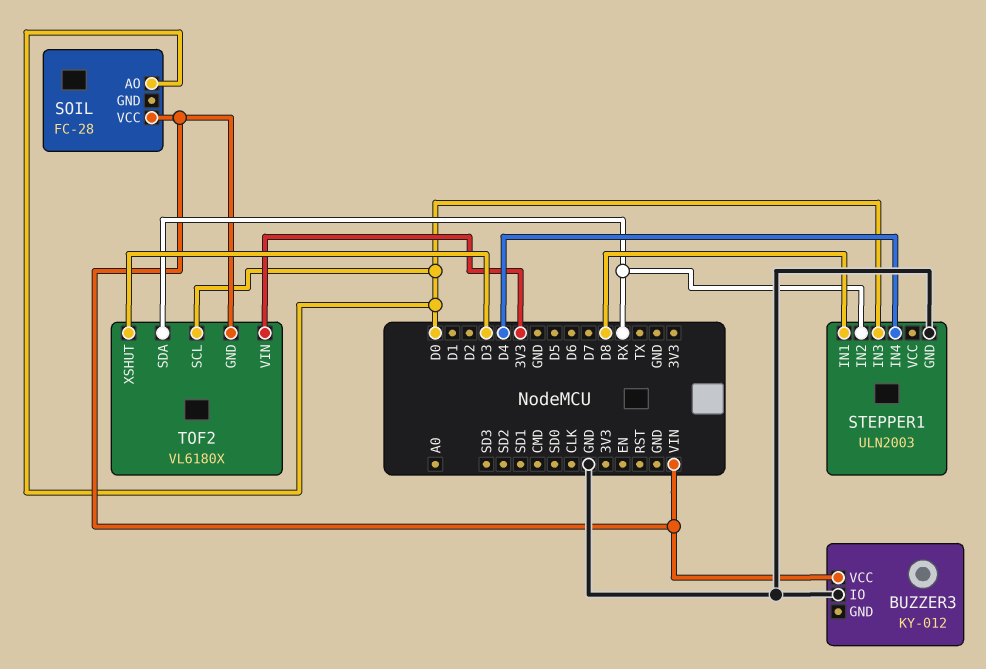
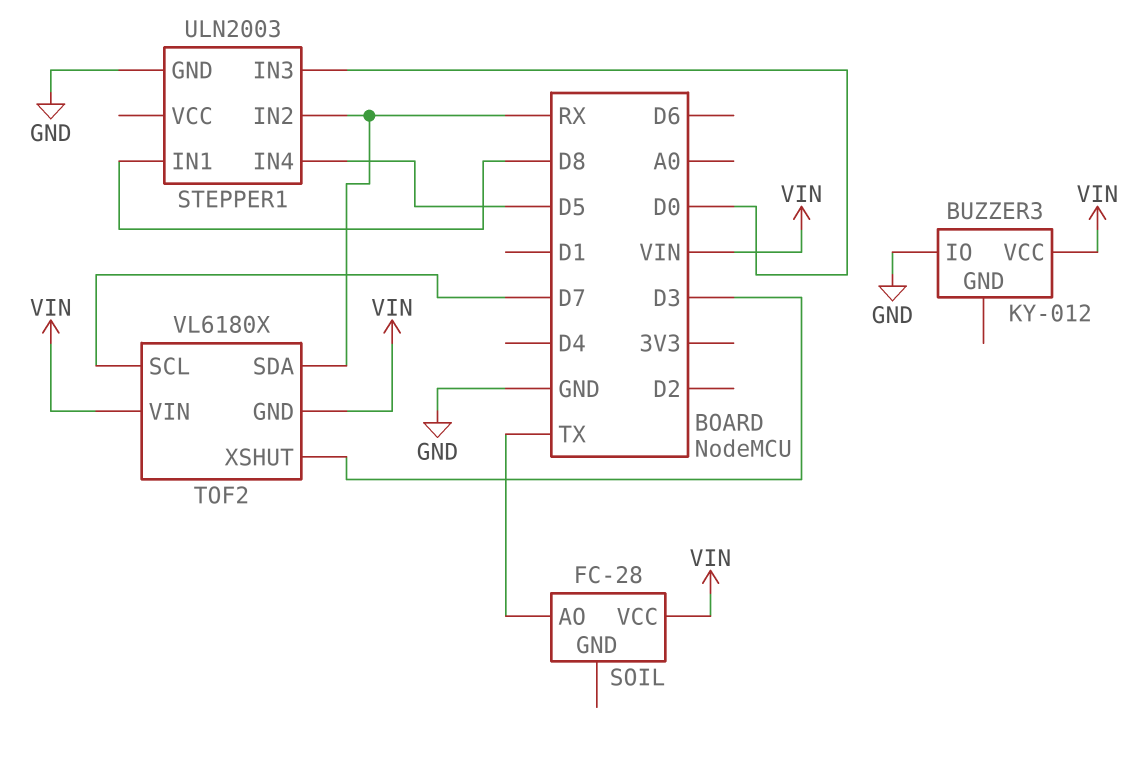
SOIL pin AO: D0 -> TX
STEPPER1 pin IN4: D4 -> D5
TOF2 pin SCL: D0 -> D7
TOF2 pin VIN: 3V3 -> VIN

